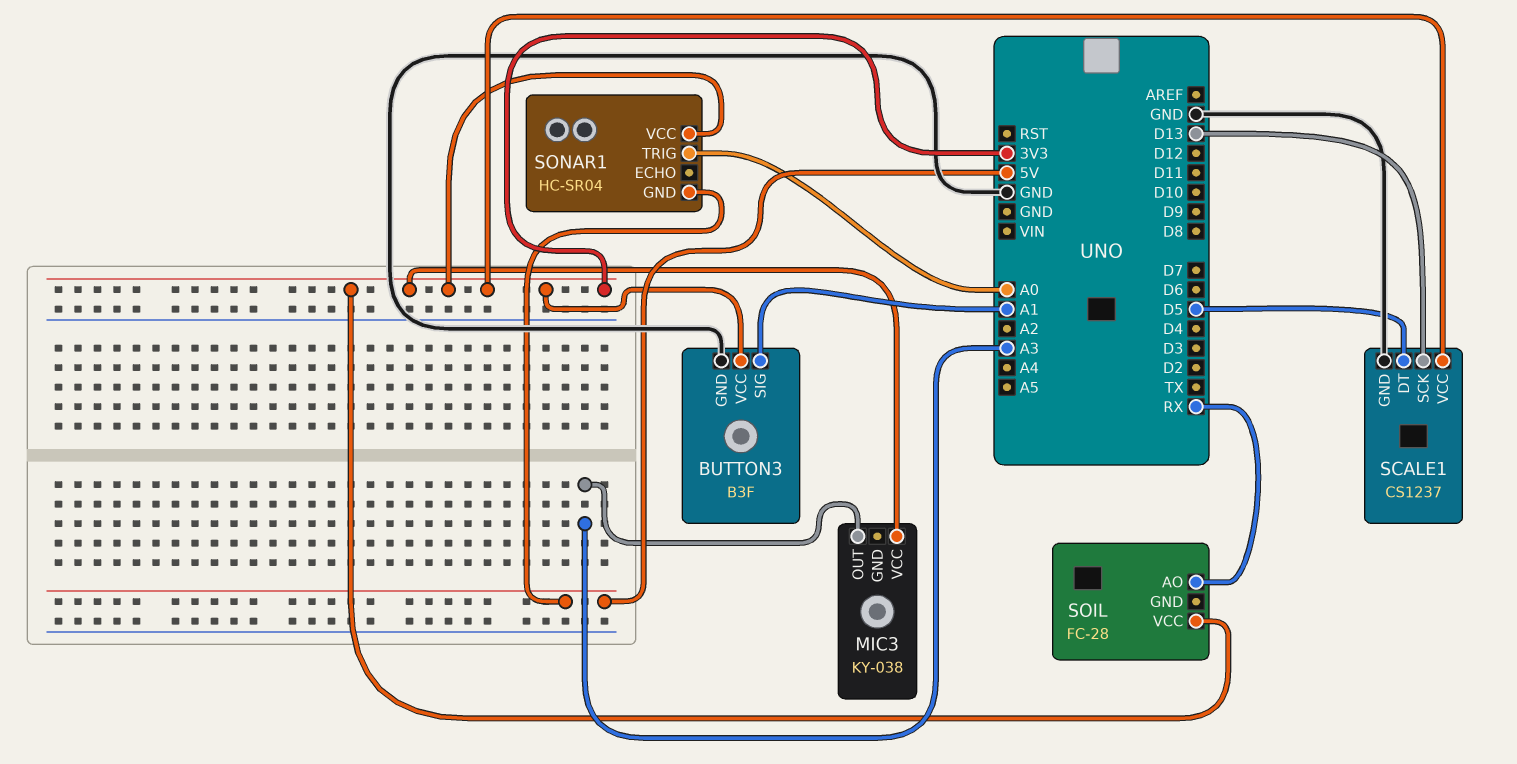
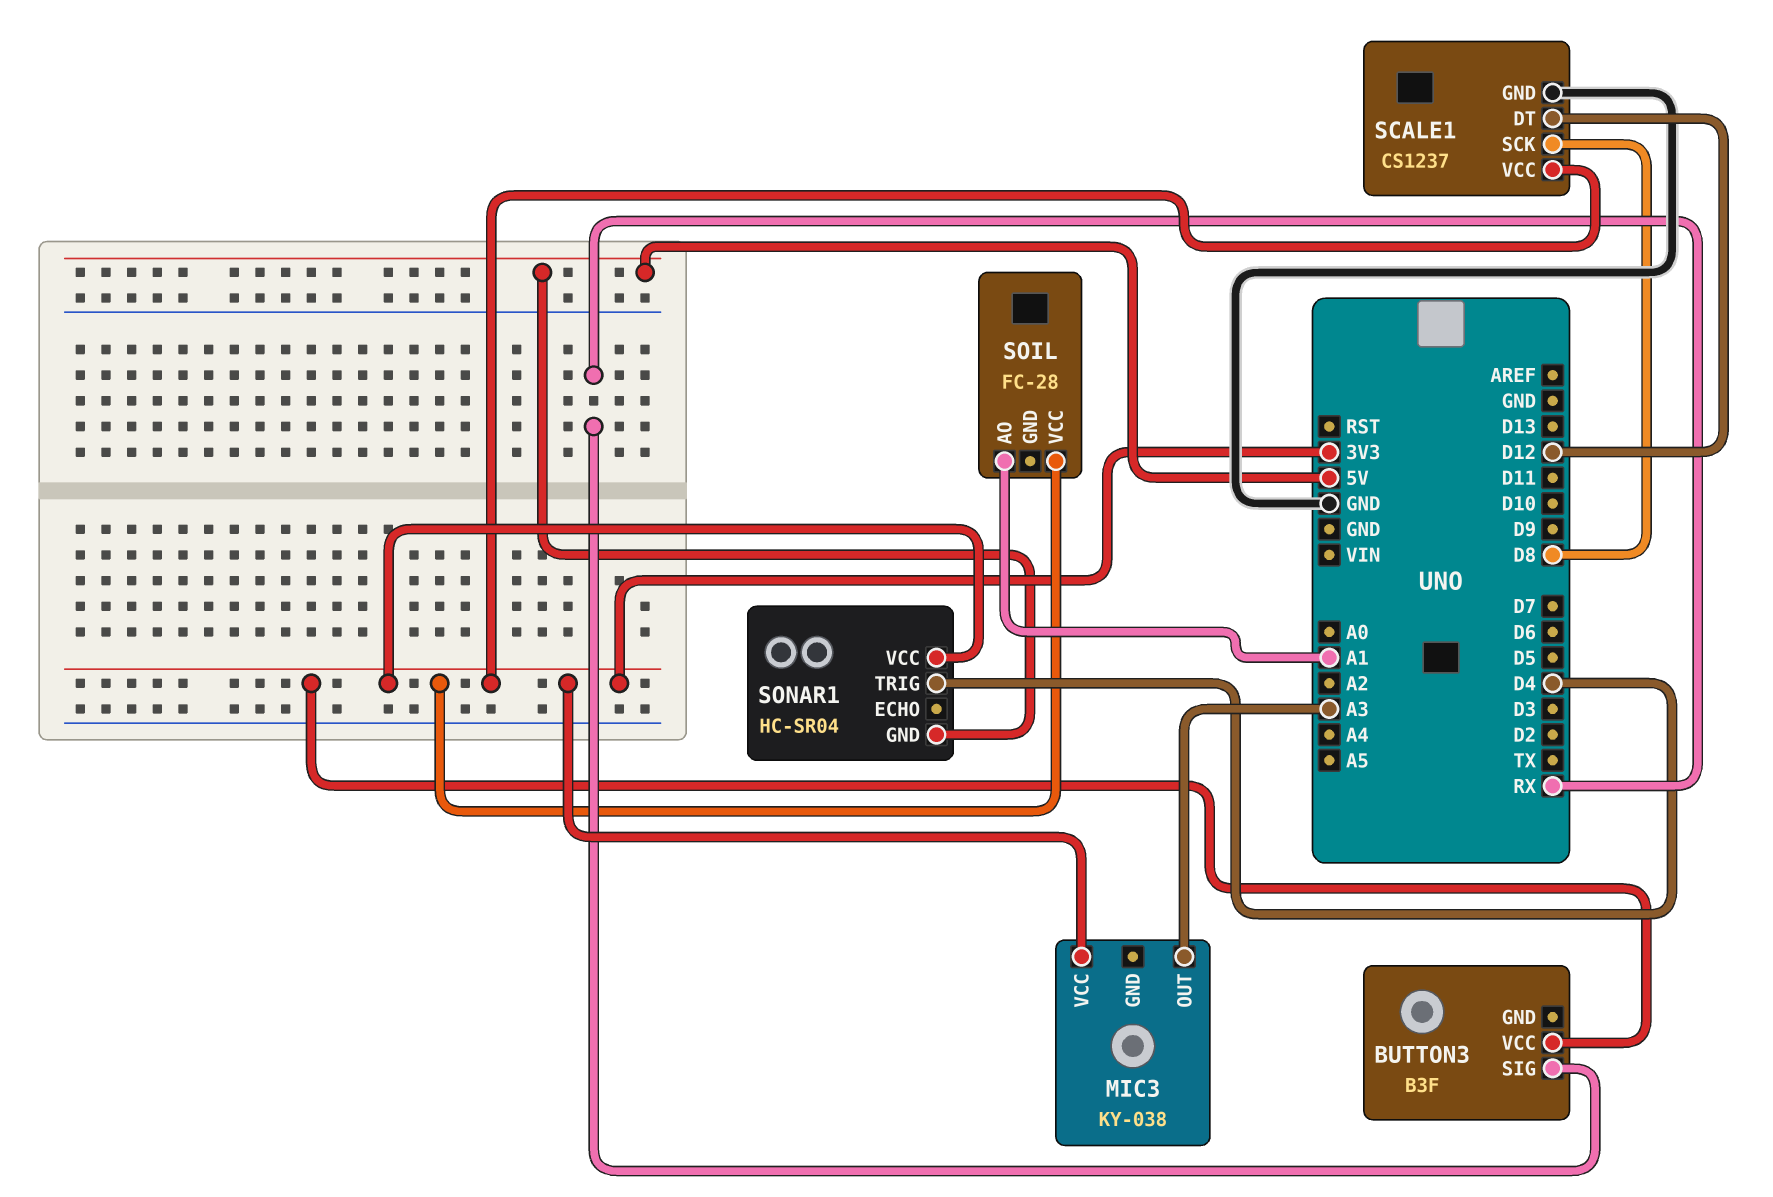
BUTTON3 pin GND: GND -> none
BUTTON3 pin SIG: A1 -> RX
SCALE1 pin DT: D5 -> D12
SCALE1 pin SCK: D13 -> D8
SOIL pin AO: RX -> A1
SONAR1 pin TRIG: A0 -> D4

